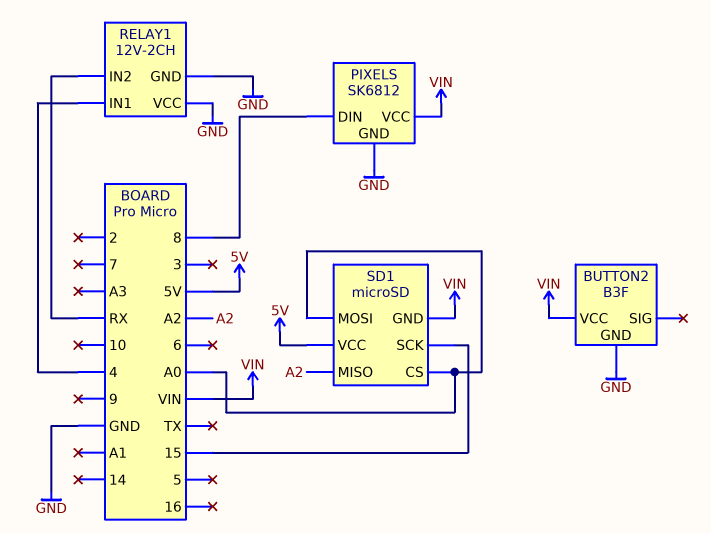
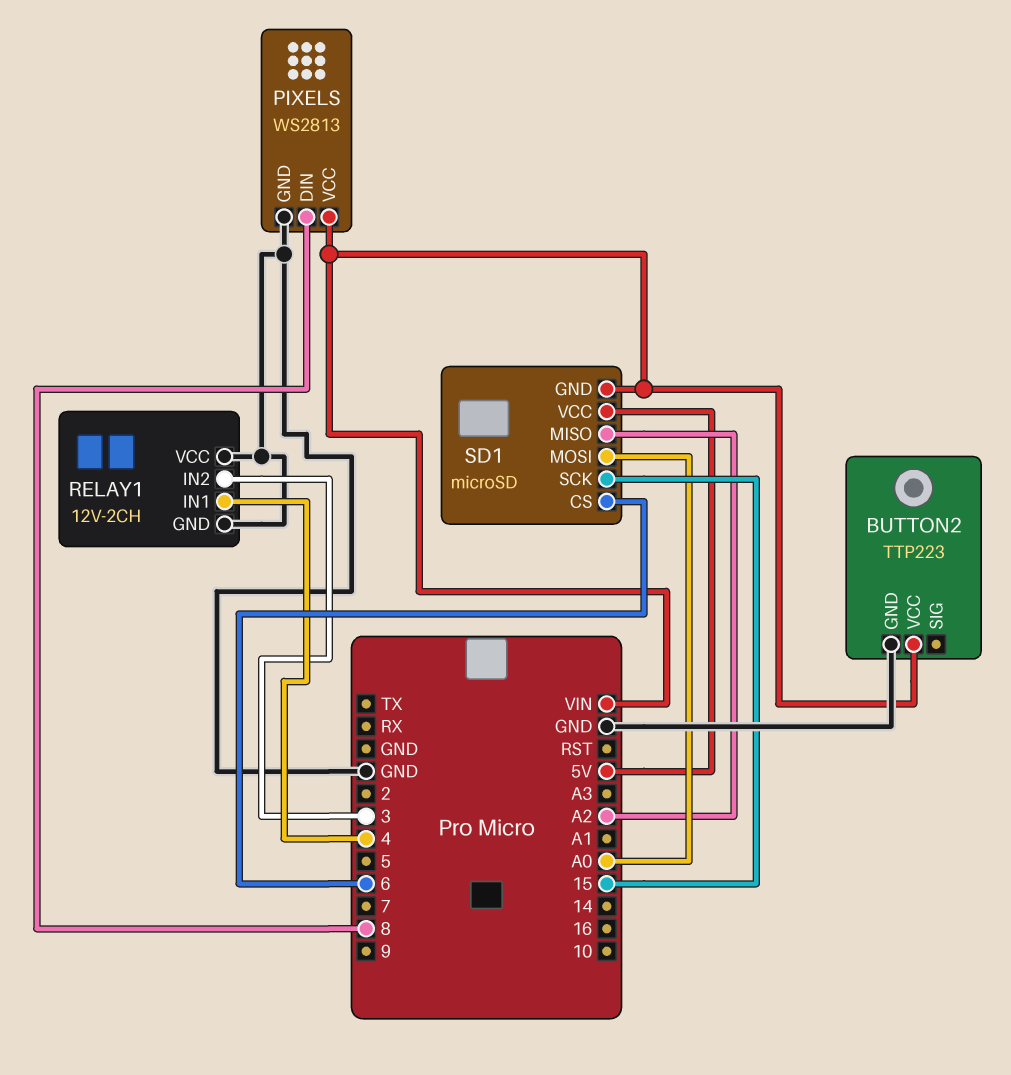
BUTTON2: B3F -> TTP223
PIXELS: SK6812 -> WS2813
RELAY1 pin IN2: RX -> 3
SD1 pin CS: A0 -> 6

